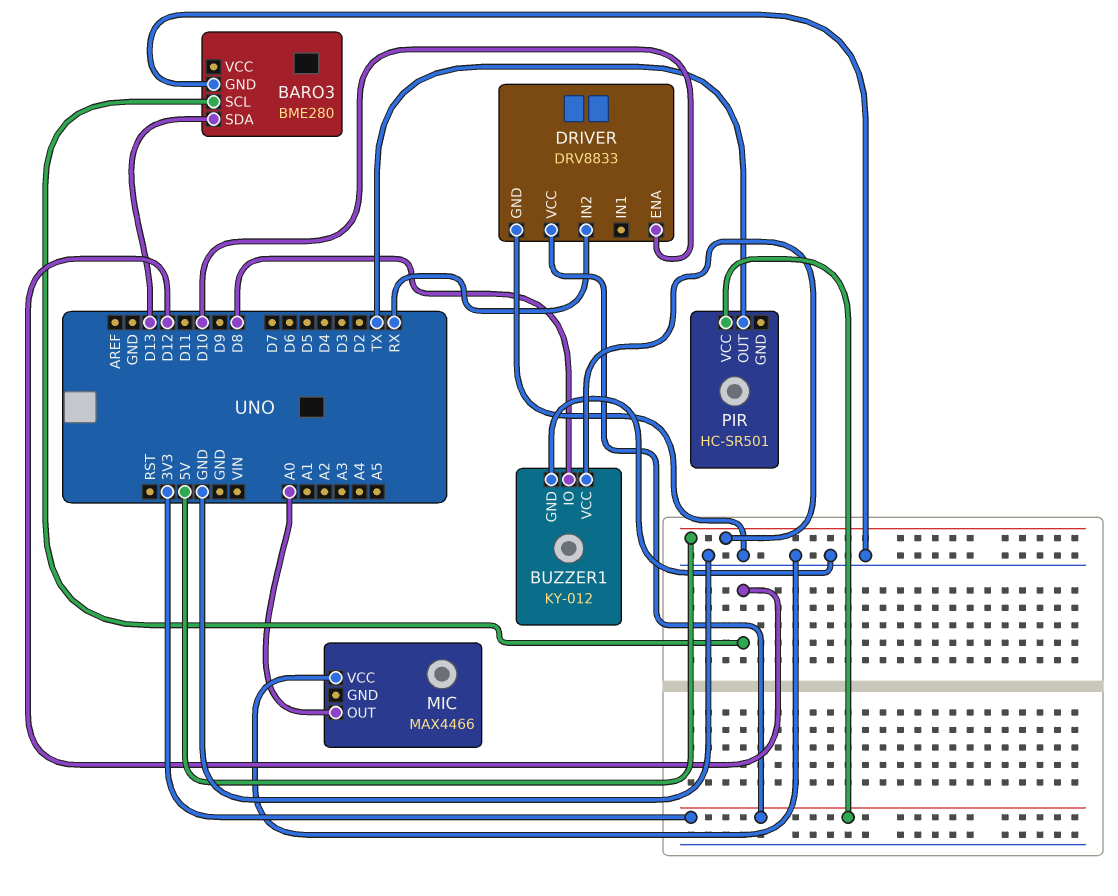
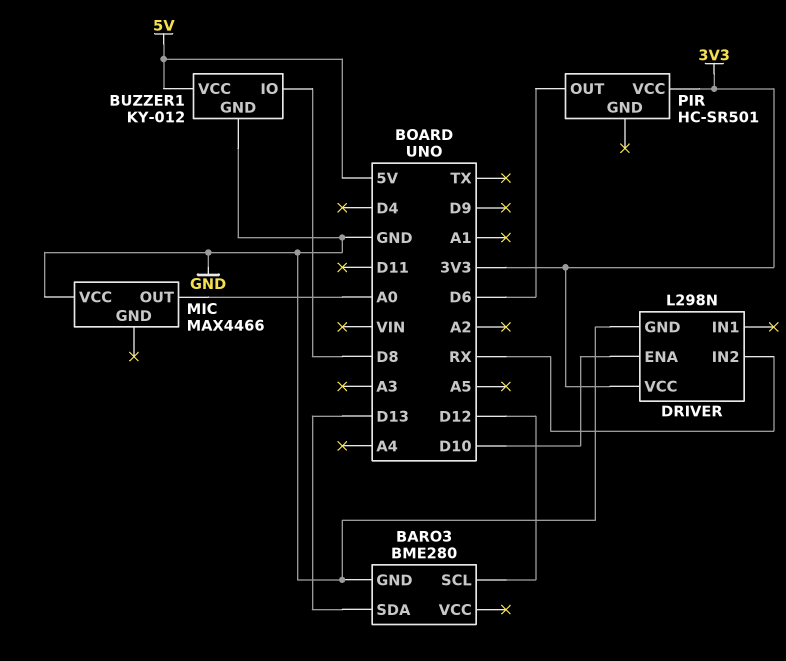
DRIVER: DRV8833 -> L298N
PIR pin OUT: TX -> D6

